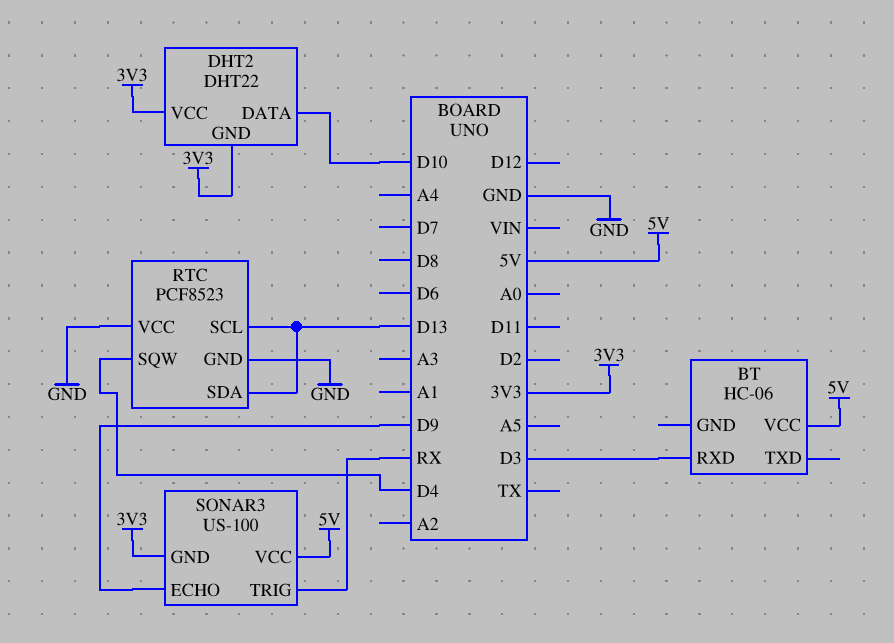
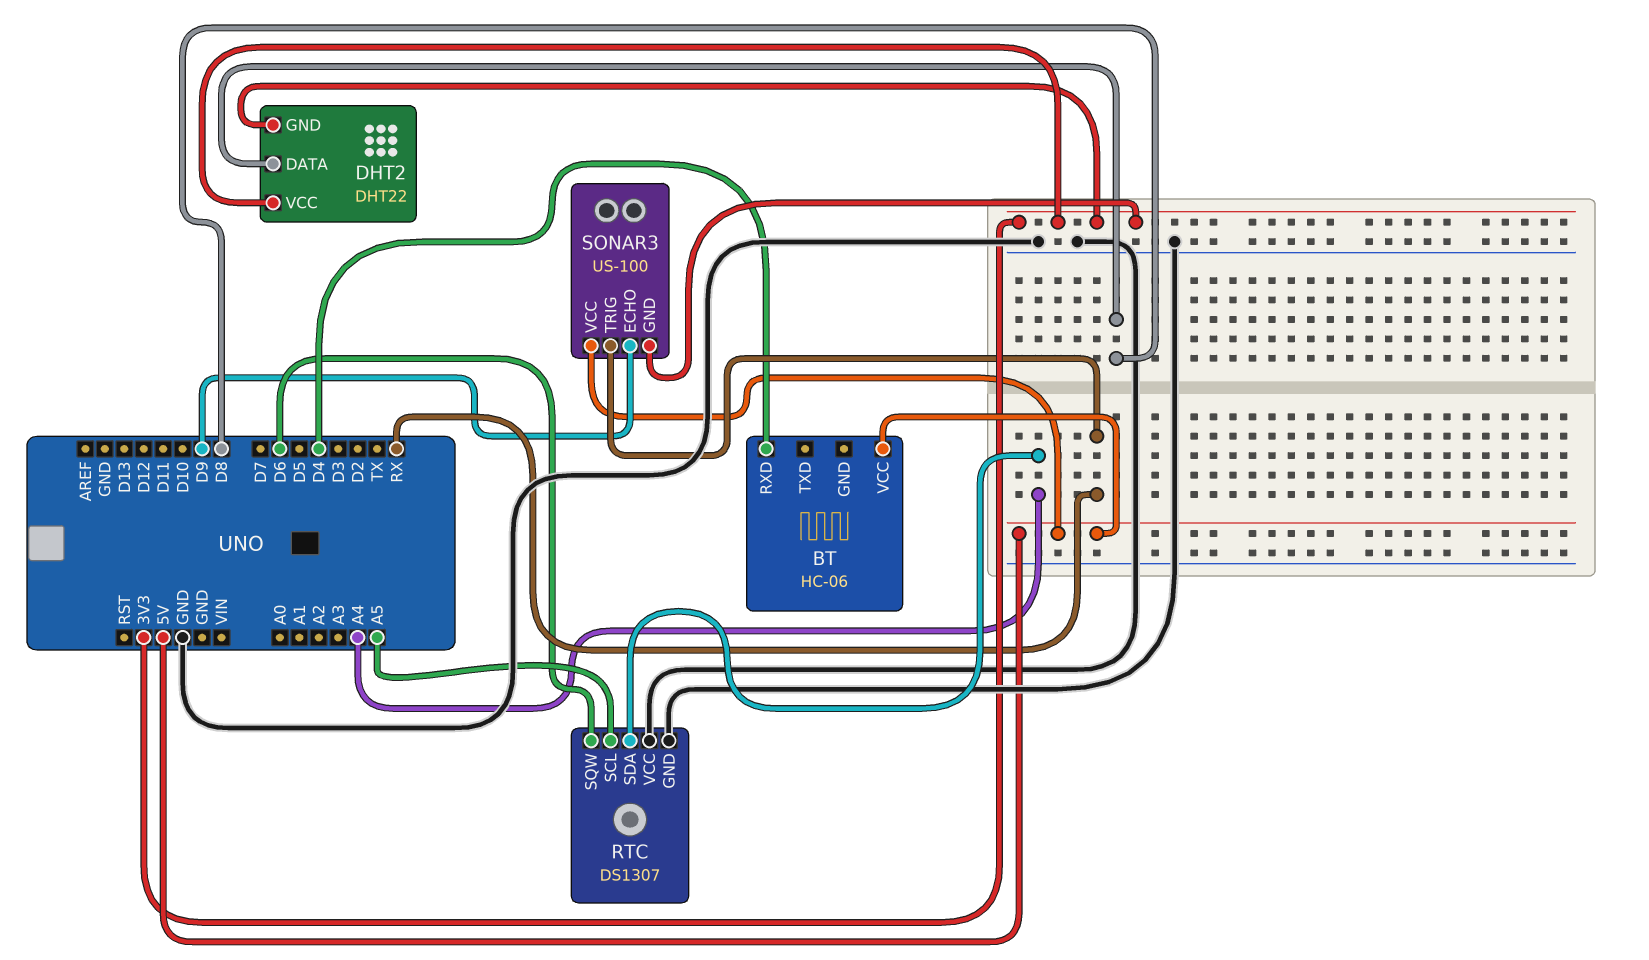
BT pin RXD: D3 -> D4
DHT2 pin DATA: D10 -> D8
RTC: PCF8523 -> DS1307
RTC pin SCL: D13 -> A5
RTC pin SDA: D13 -> A4
RTC pin SQW: D4 -> D6

